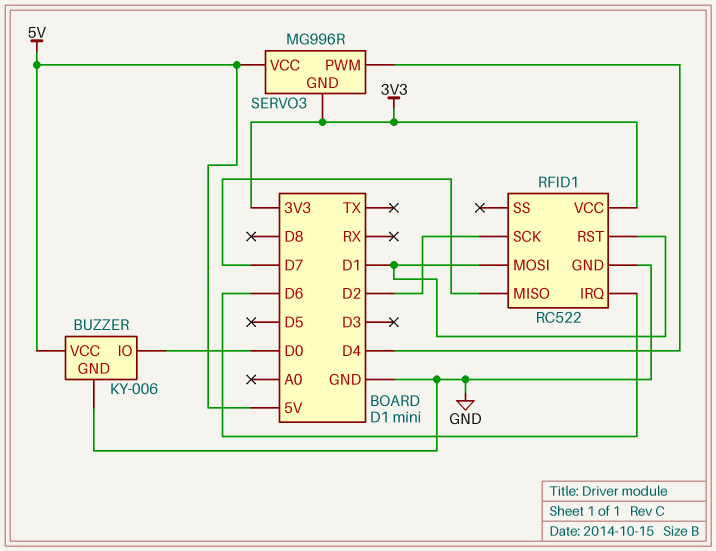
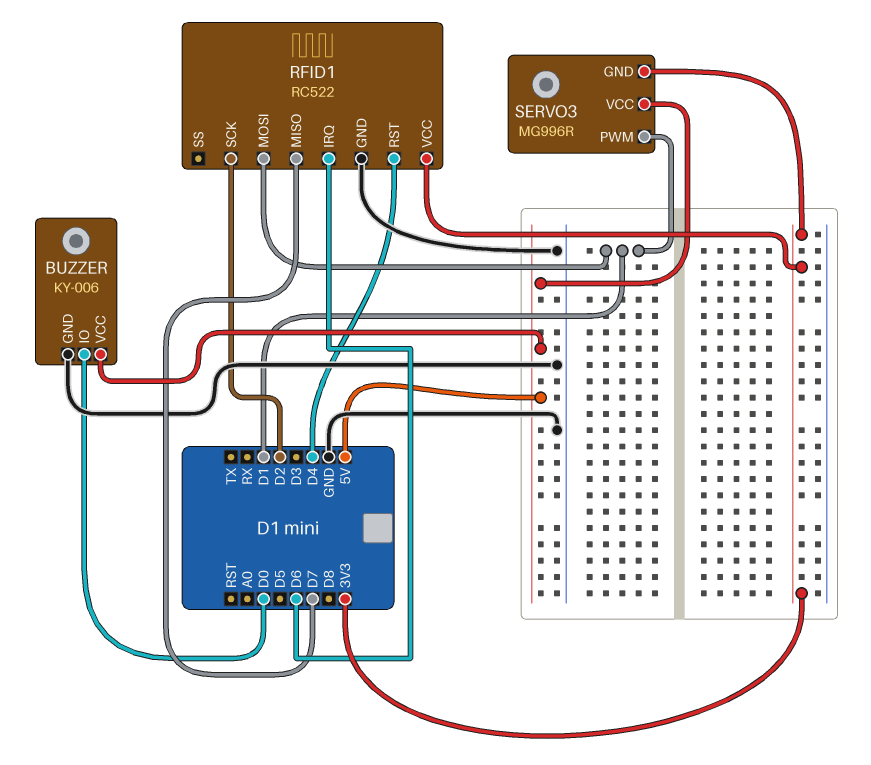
RFID1 pin RST: D1 -> D4
SERVO3 pin PWM: D4 -> D1

